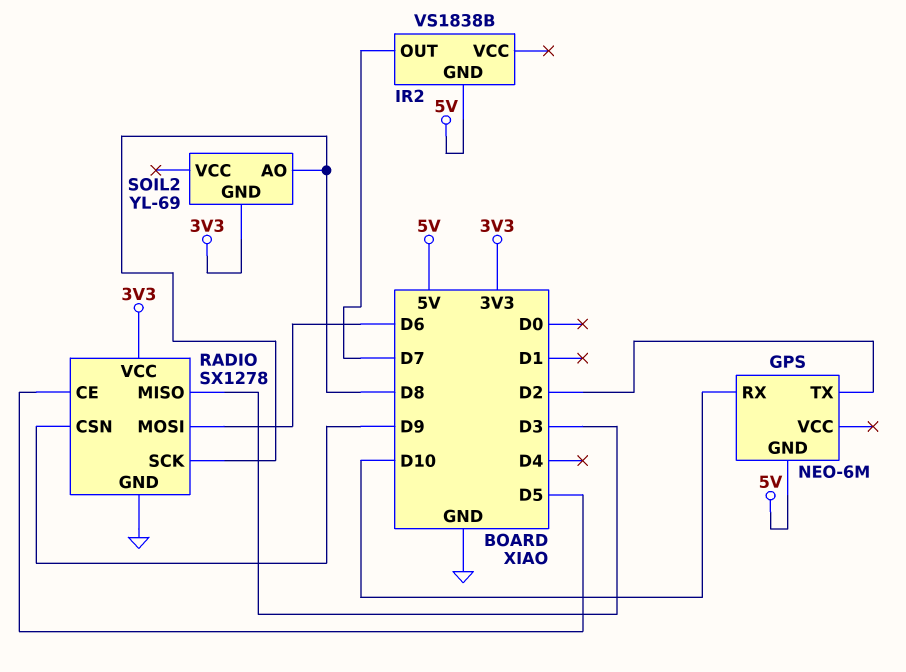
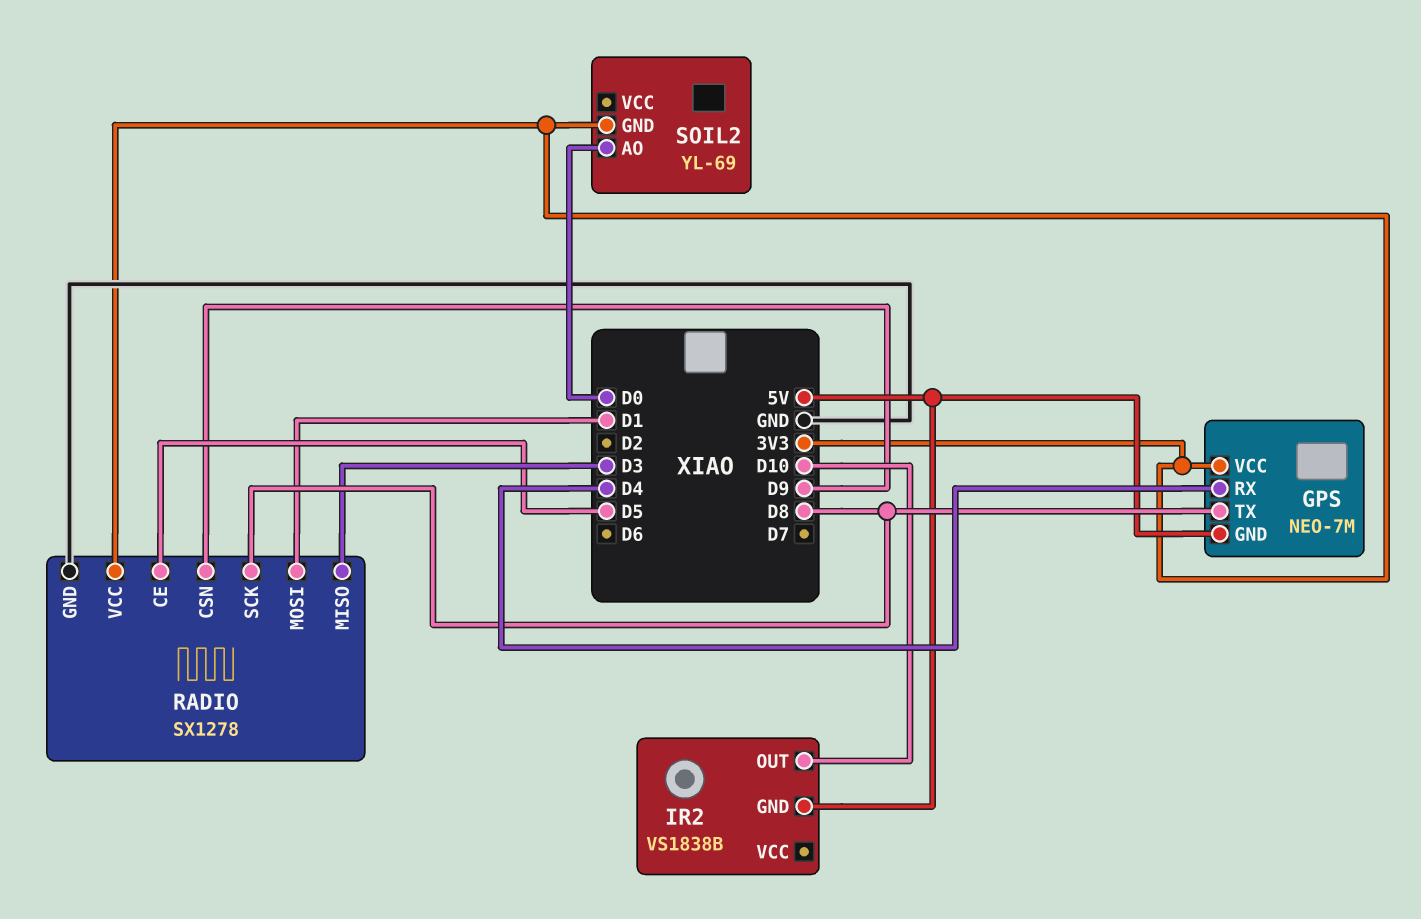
GPS: NEO-6M -> NEO-7M
GPS pin RX: D10 -> D4
GPS pin TX: D2 -> D8
GPS pin VCC: none -> 3V3
IR2 pin OUT: D7 -> D10
RADIO pin MOSI: D6 -> D1
SOIL2 pin AO: D8 -> D0

